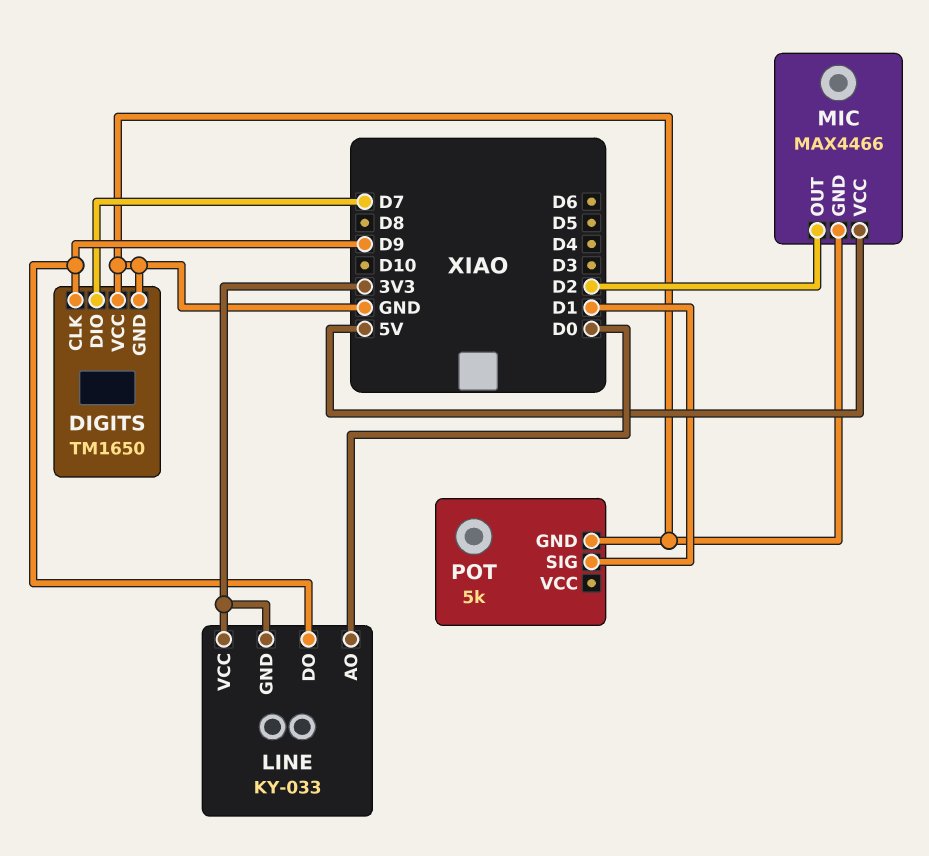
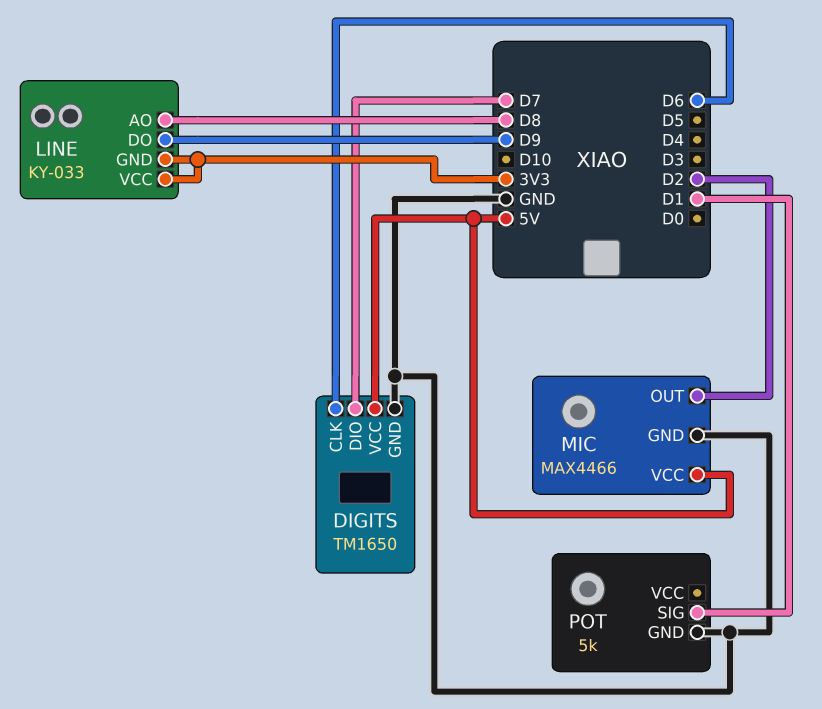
DIGITS pin CLK: D9 -> D6
DIGITS pin VCC: GND -> 5V
LINE pin AO: D0 -> D8

